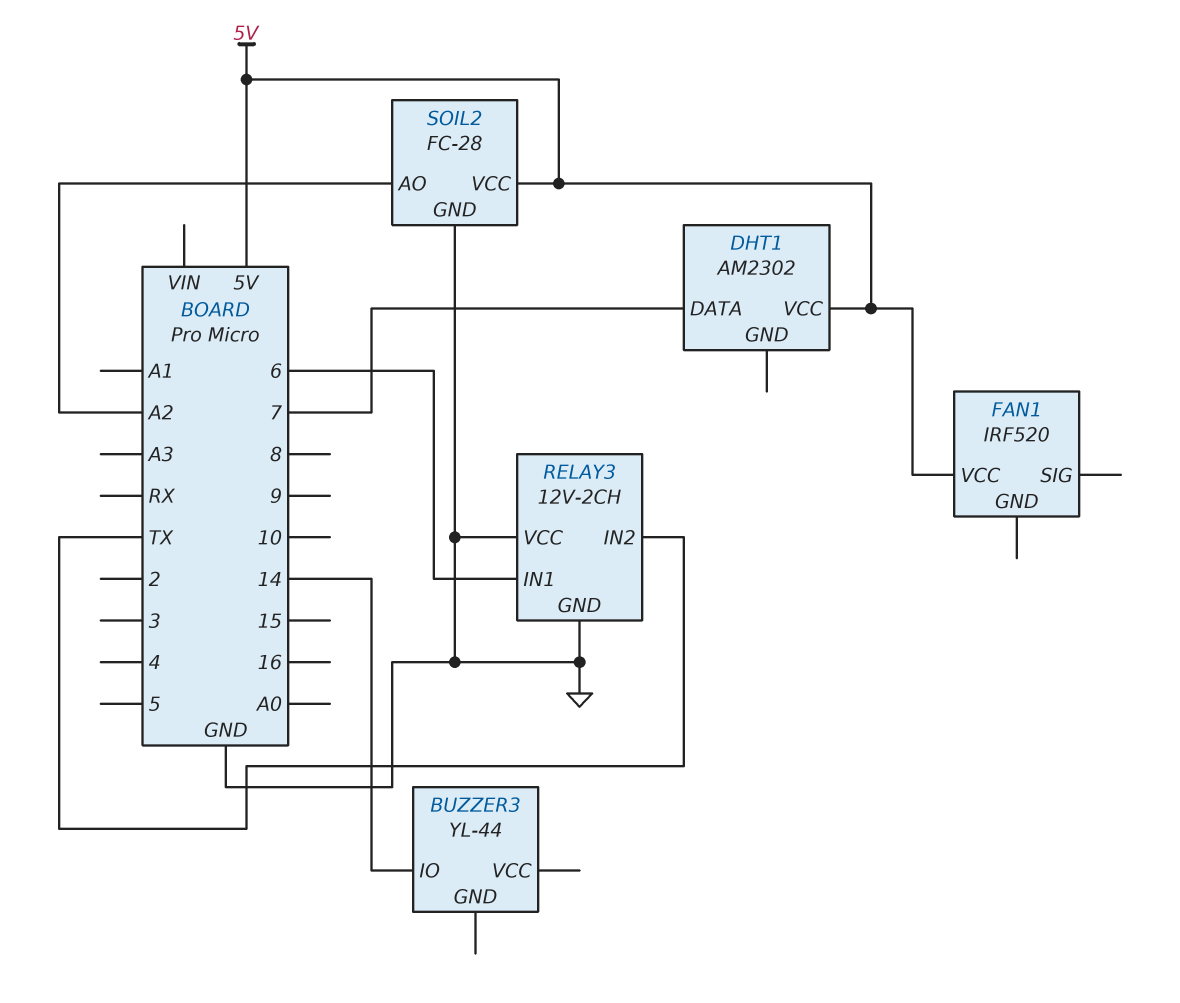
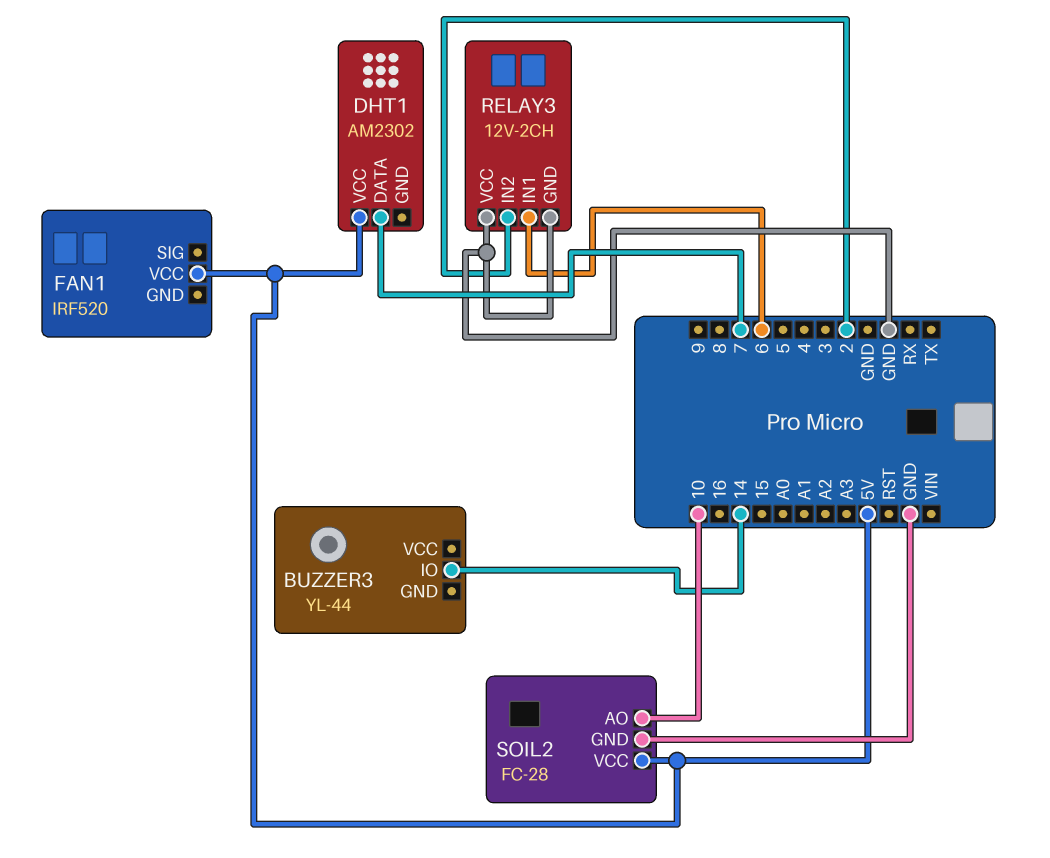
RELAY3 pin IN2: TX -> 2
SOIL2 pin AO: A2 -> 10

